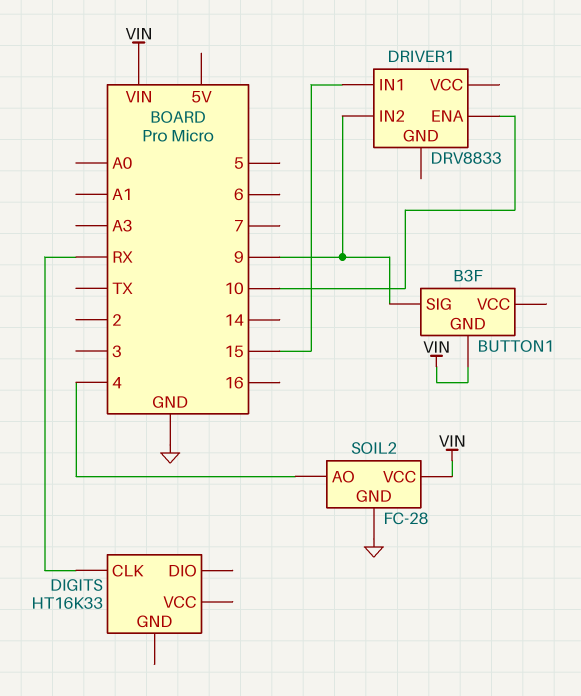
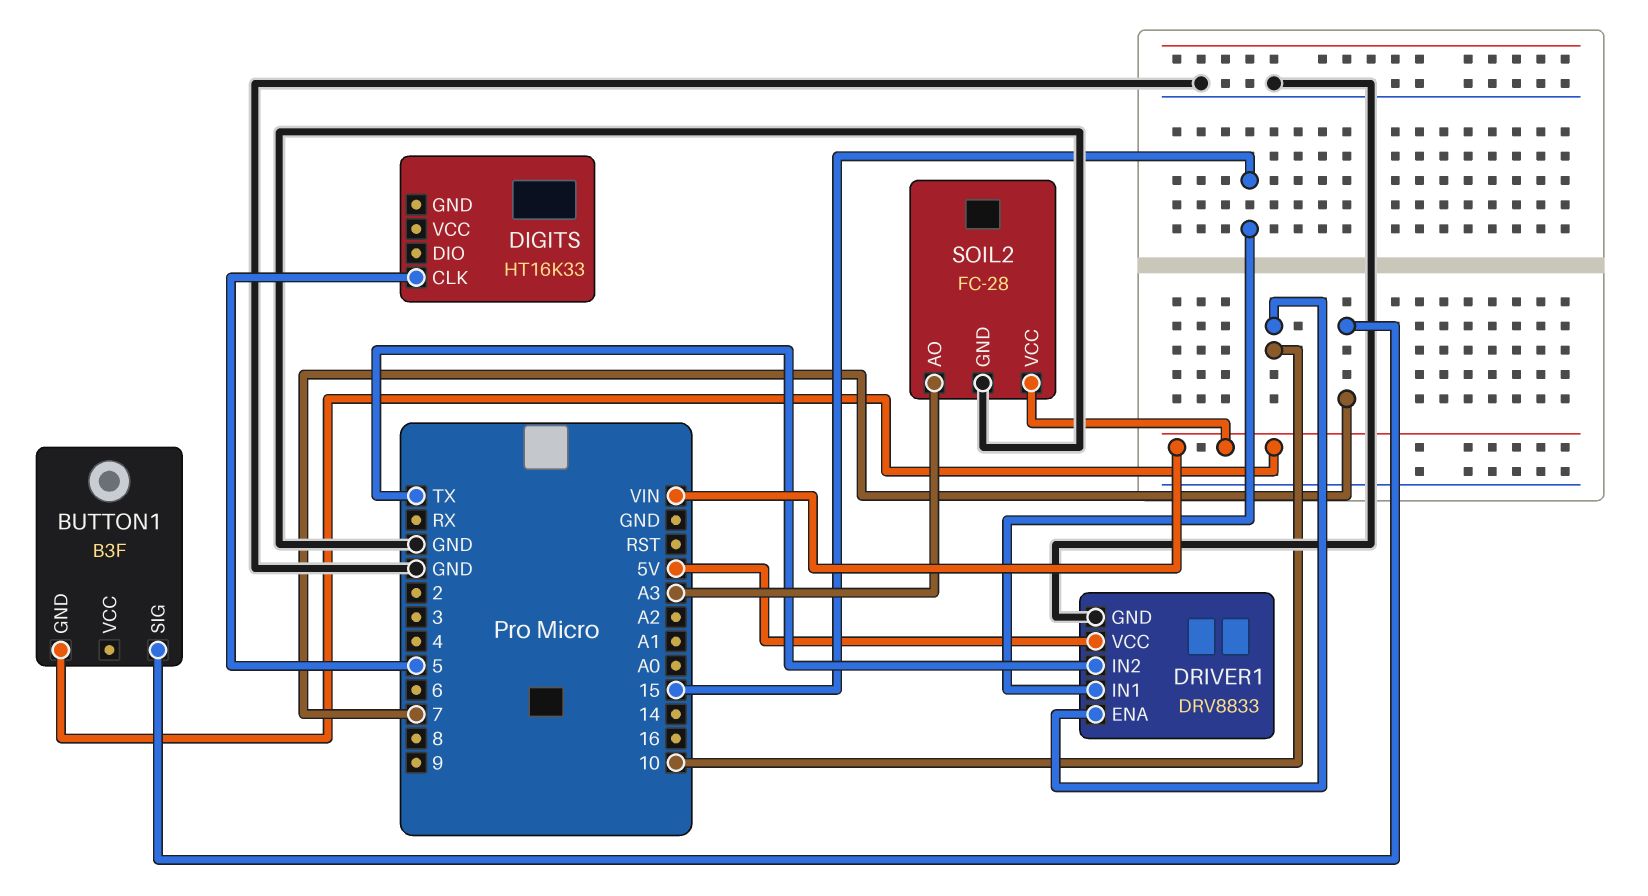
BUTTON1 pin SIG: 9 -> 7
DIGITS pin CLK: RX -> 5
DRIVER1 pin GND: none -> GND
DRIVER1 pin IN2: 9 -> TX
DRIVER1 pin VCC: none -> 5V
SOIL2 pin AO: 4 -> A3

